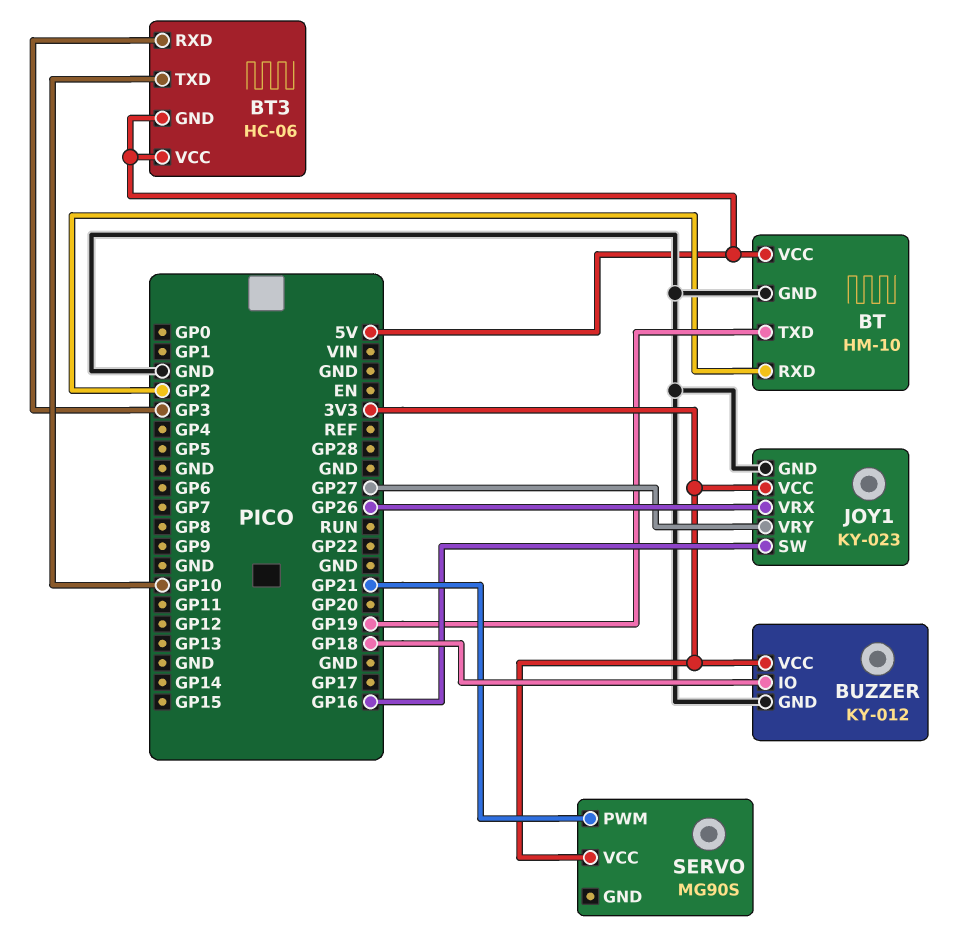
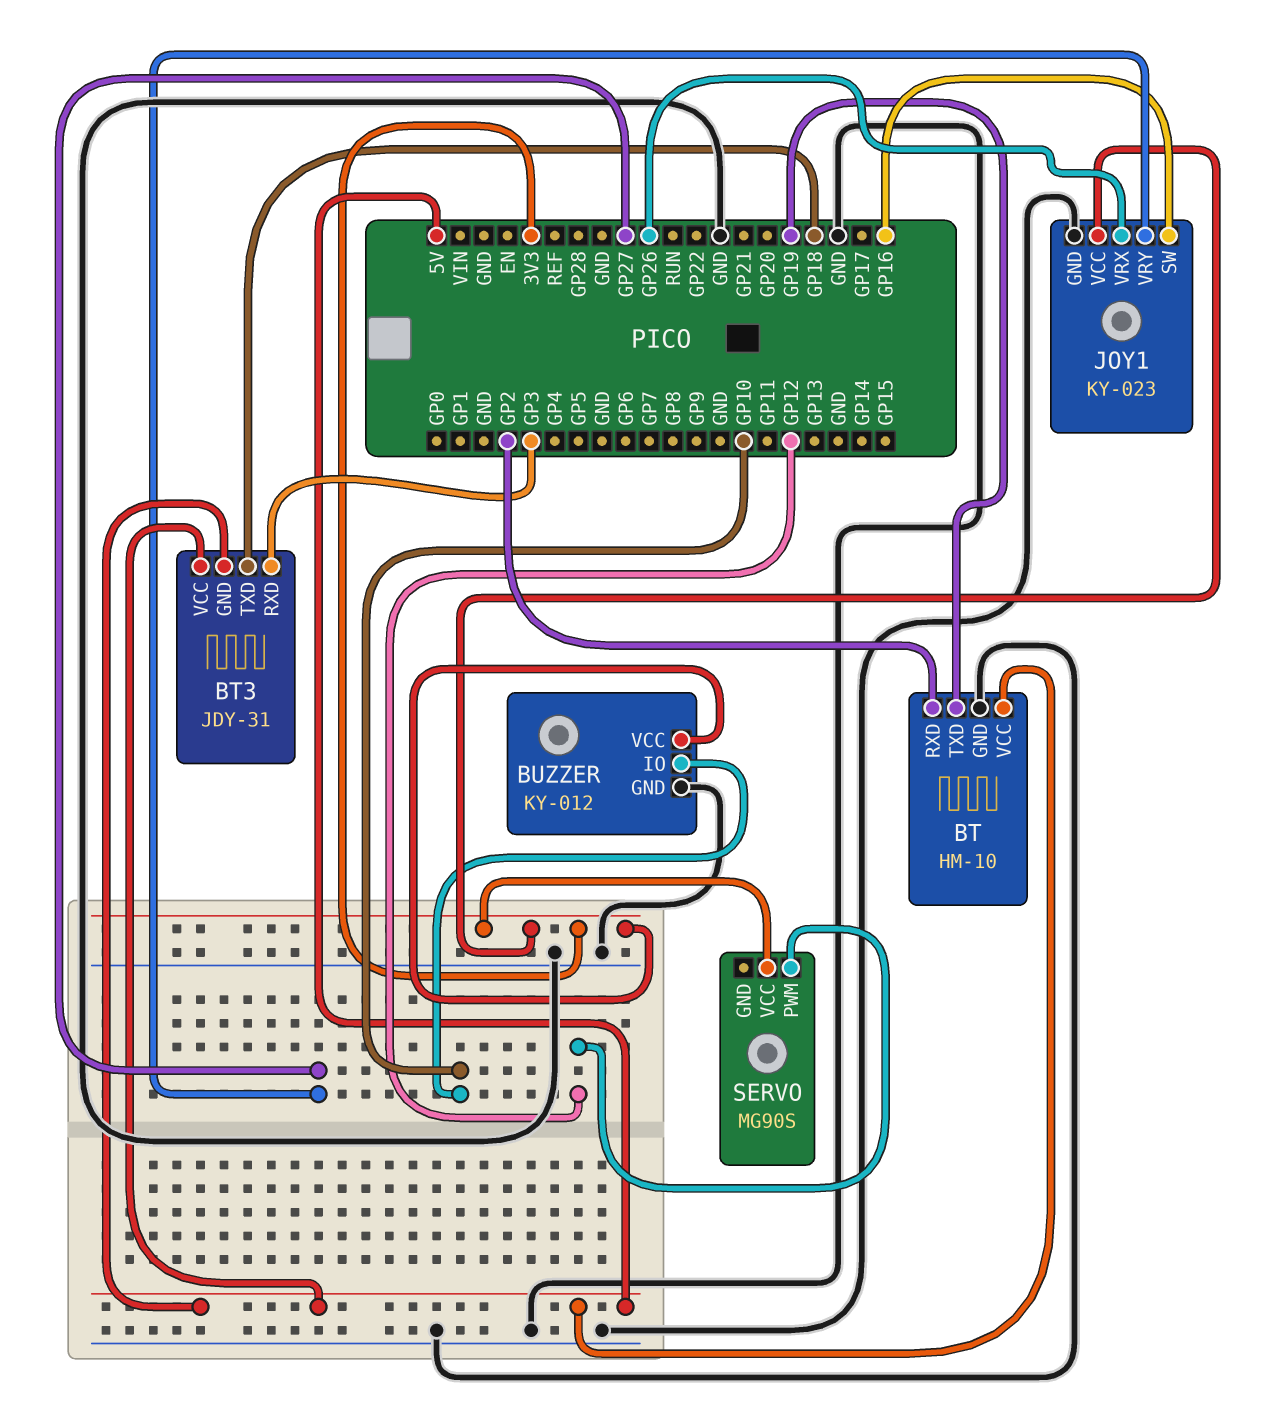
BT3: HC-06 -> JDY-31
BT3 pin TXD: GP10 -> GP18
BUZZER pin IO: GP18 -> GP10
SERVO pin PWM: GP21 -> GP12

